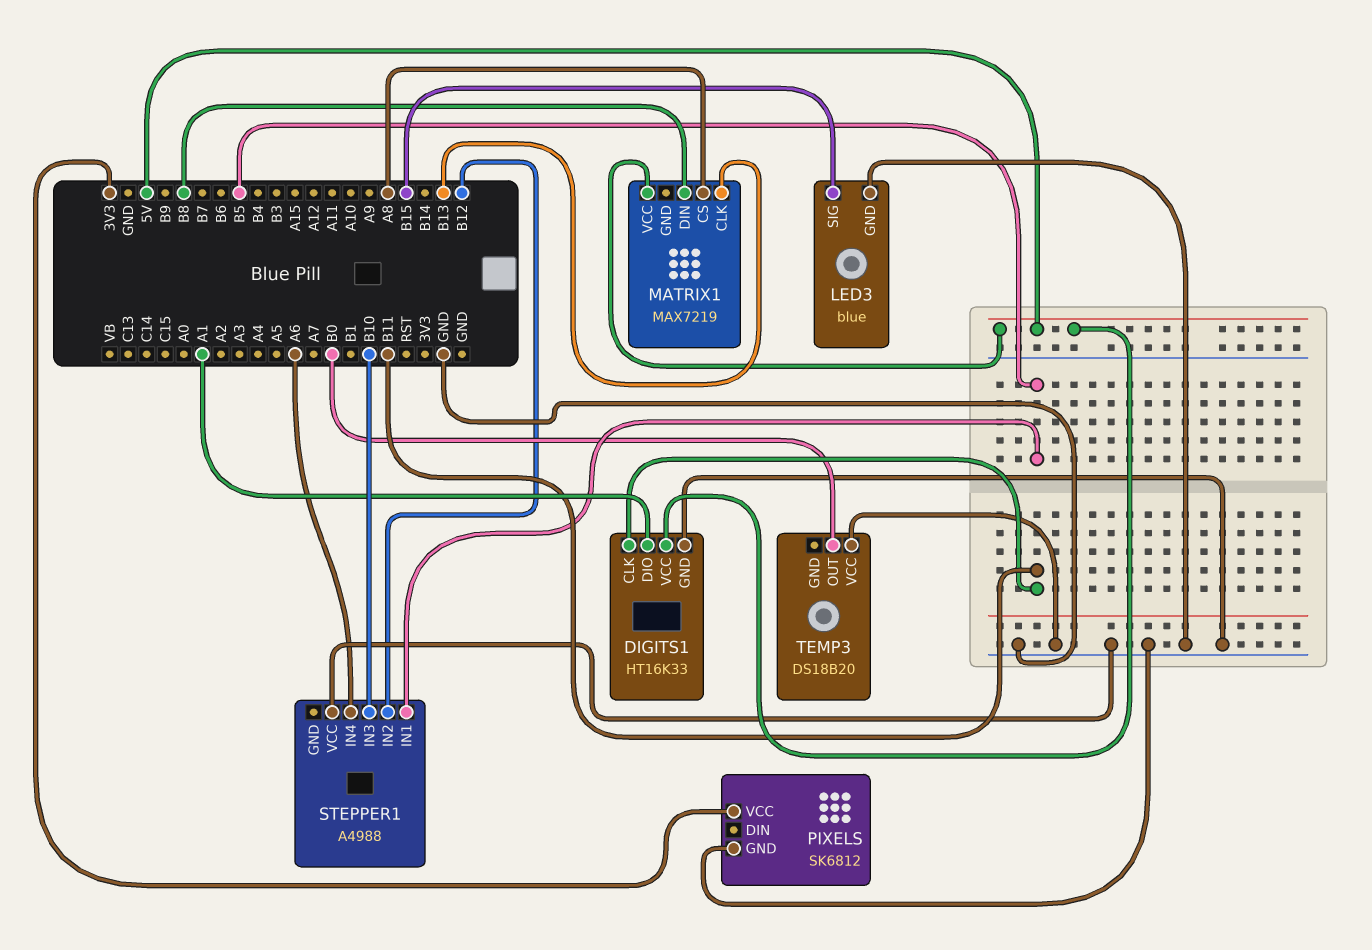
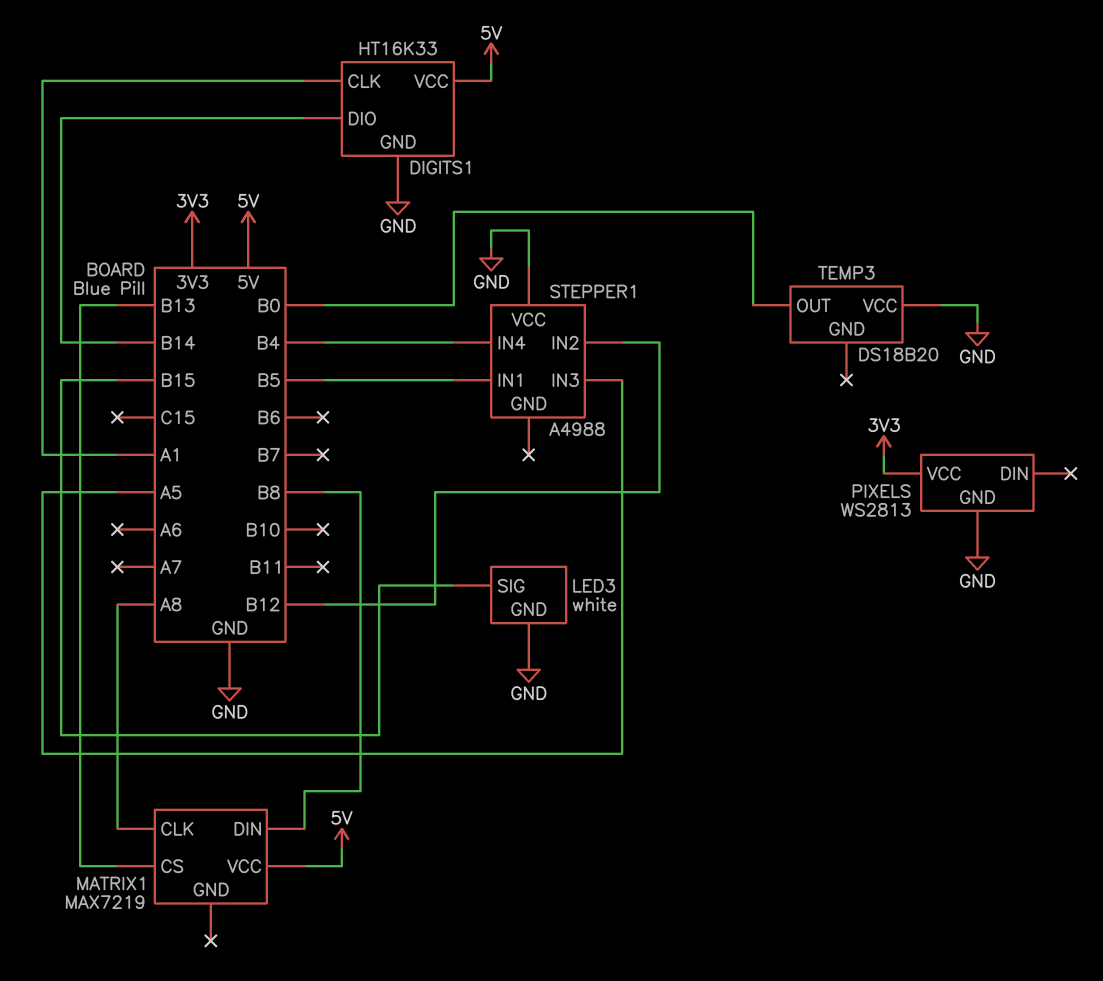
DIGITS1 pin CLK: B11 -> A1
DIGITS1 pin DIO: A1 -> B14
LED3: blue -> white
MATRIX1 pin CLK: B13 -> A8
MATRIX1 pin CS: A8 -> B13
PIXELS: SK6812 -> WS2813
STEPPER1 pin IN3: B10 -> A5
STEPPER1 pin IN4: A6 -> B4

